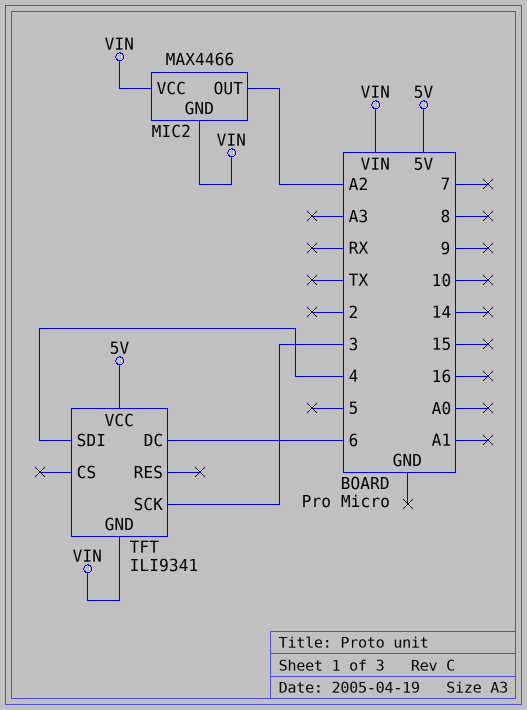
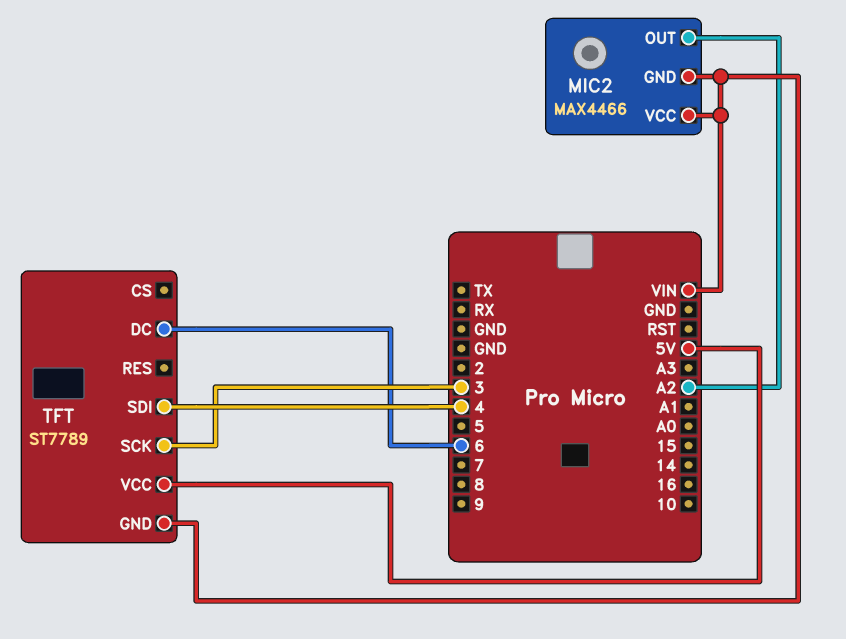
TFT: ILI9341 -> ST7789

